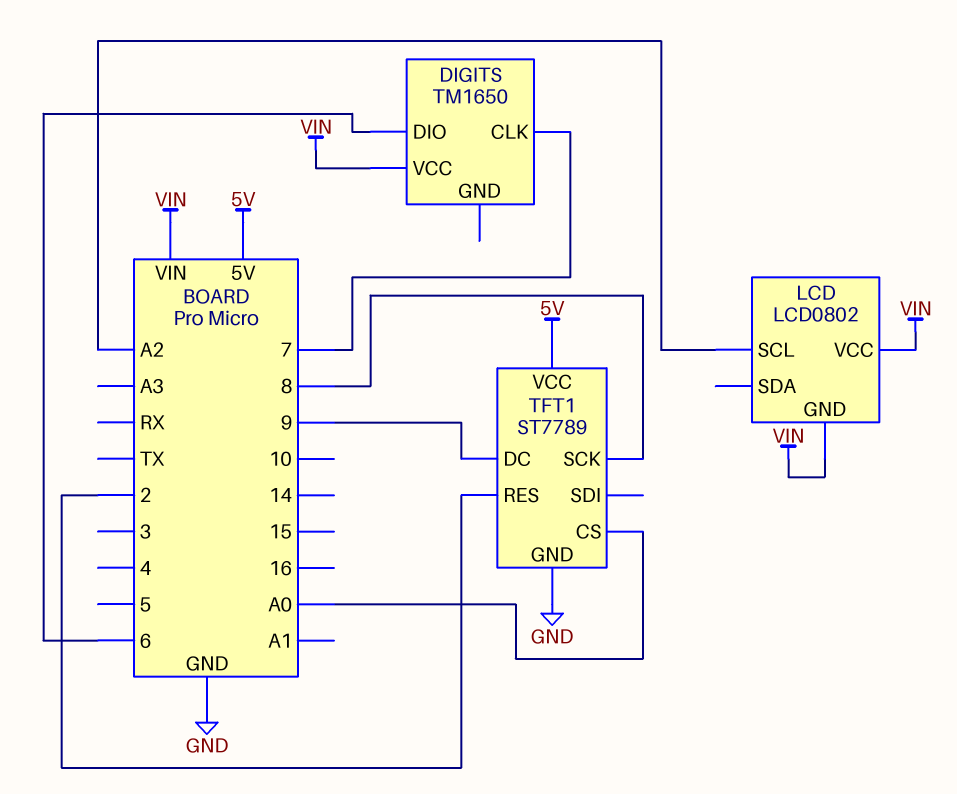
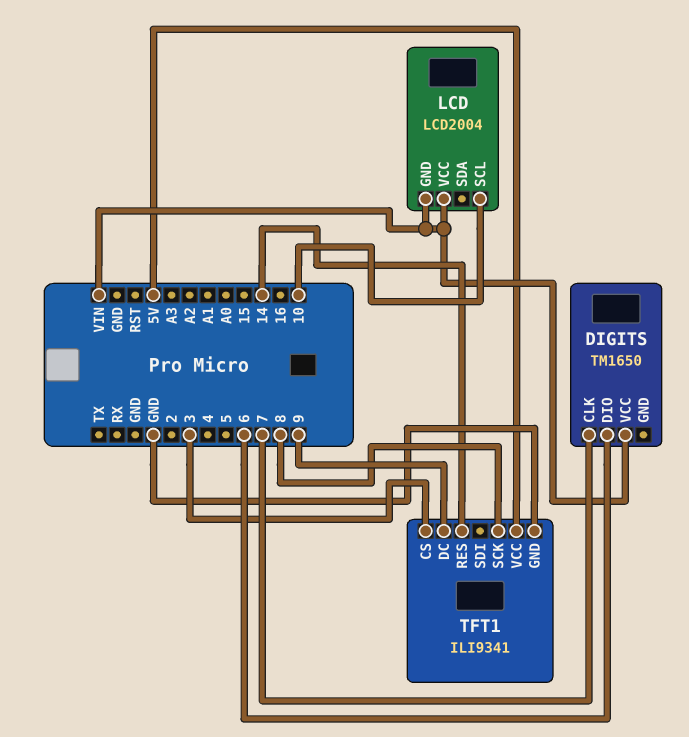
LCD: LCD0802 -> LCD2004
LCD pin SCL: A2 -> 10
TFT1: ST7789 -> ILI9341
TFT1 pin CS: A0 -> 3
TFT1 pin RES: 2 -> 14

